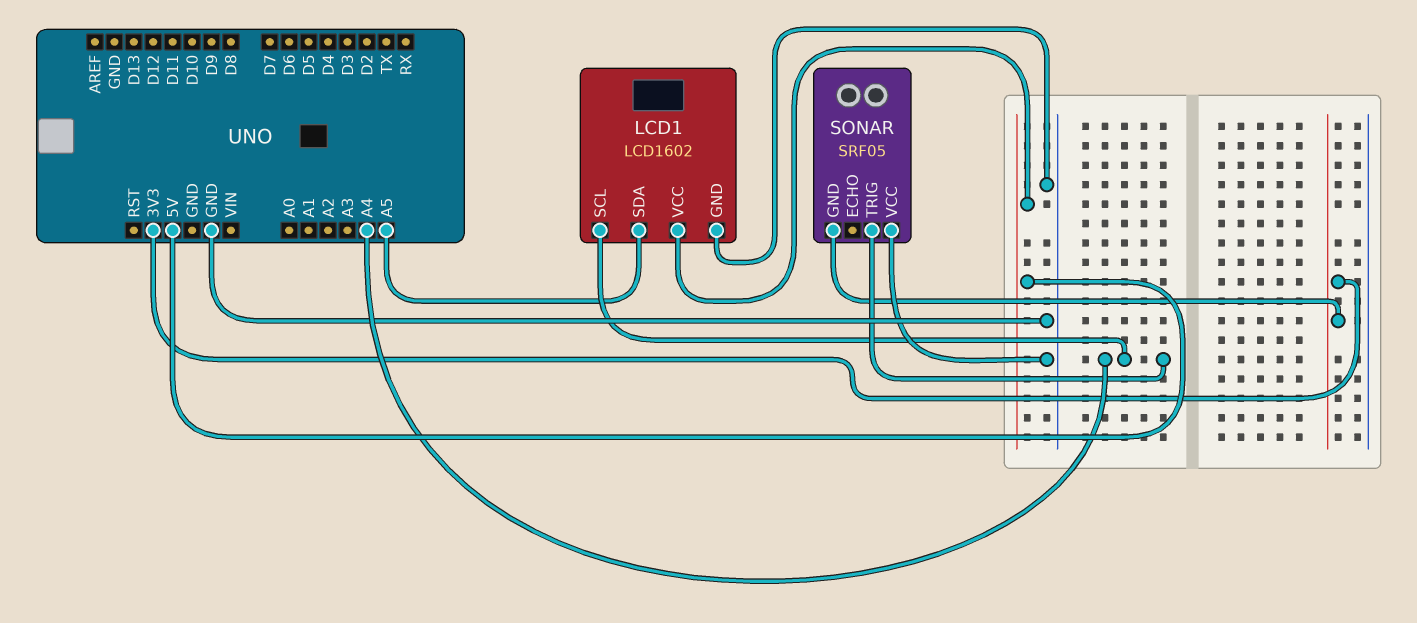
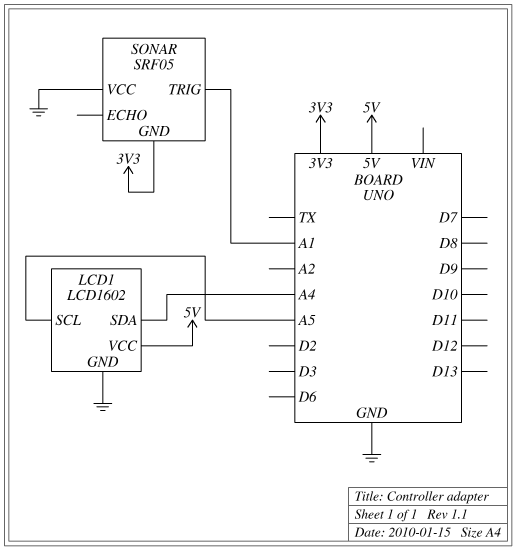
LCD1 pin SCL: A4 -> A5
LCD1 pin SDA: A5 -> A4
SONAR pin TRIG: A4 -> A1

